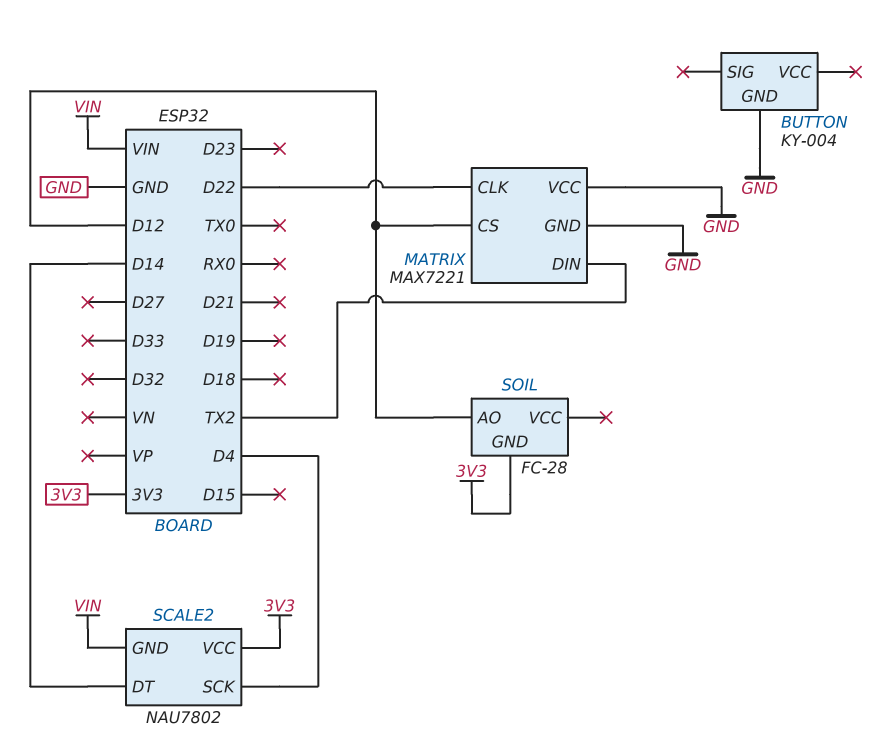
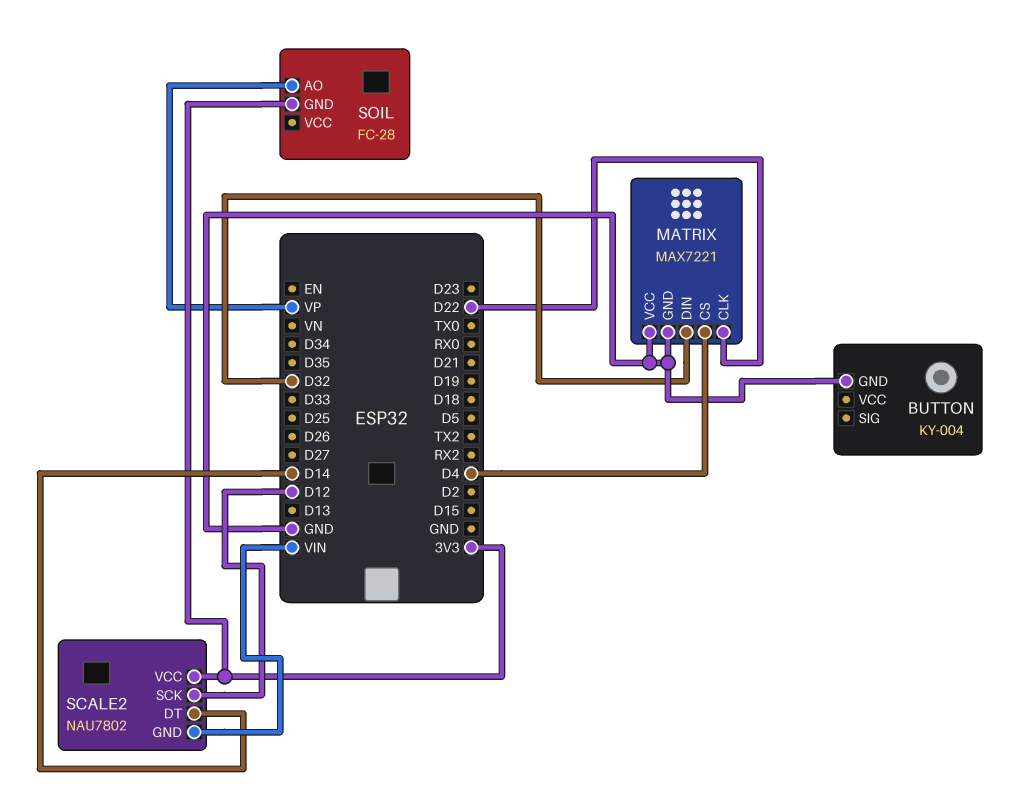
MATRIX pin CS: D12 -> D4
MATRIX pin DIN: TX2 -> D32
SCALE2 pin SCK: D4 -> D12
SOIL pin AO: D12 -> VP

